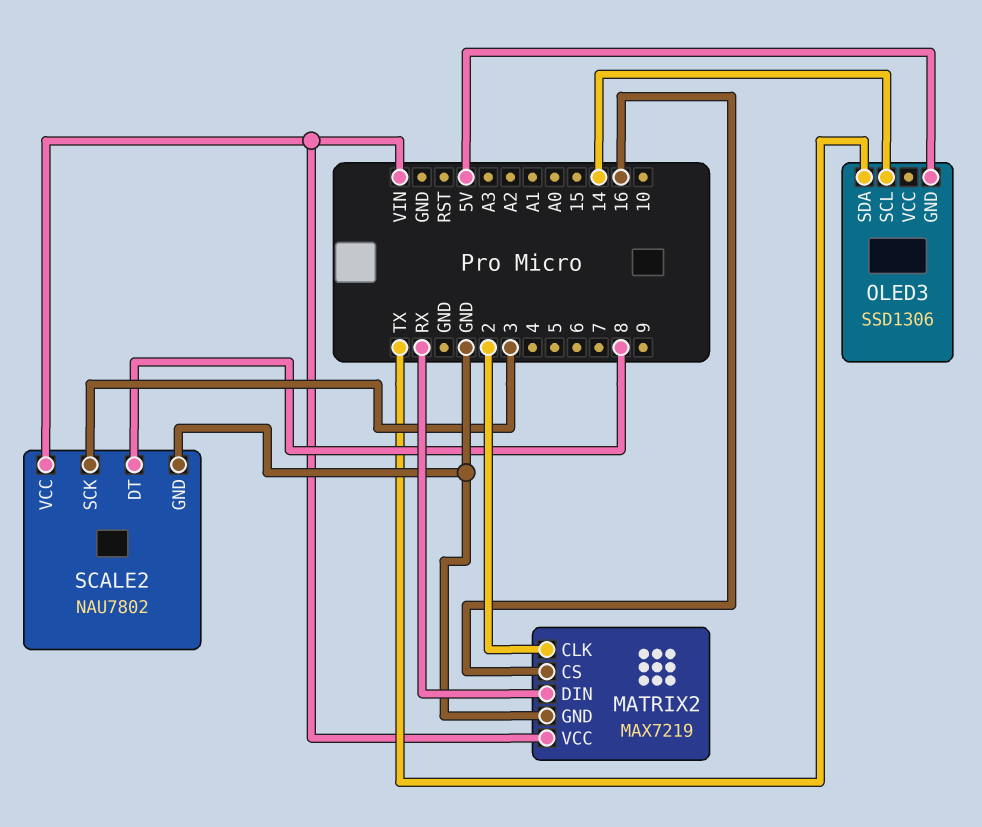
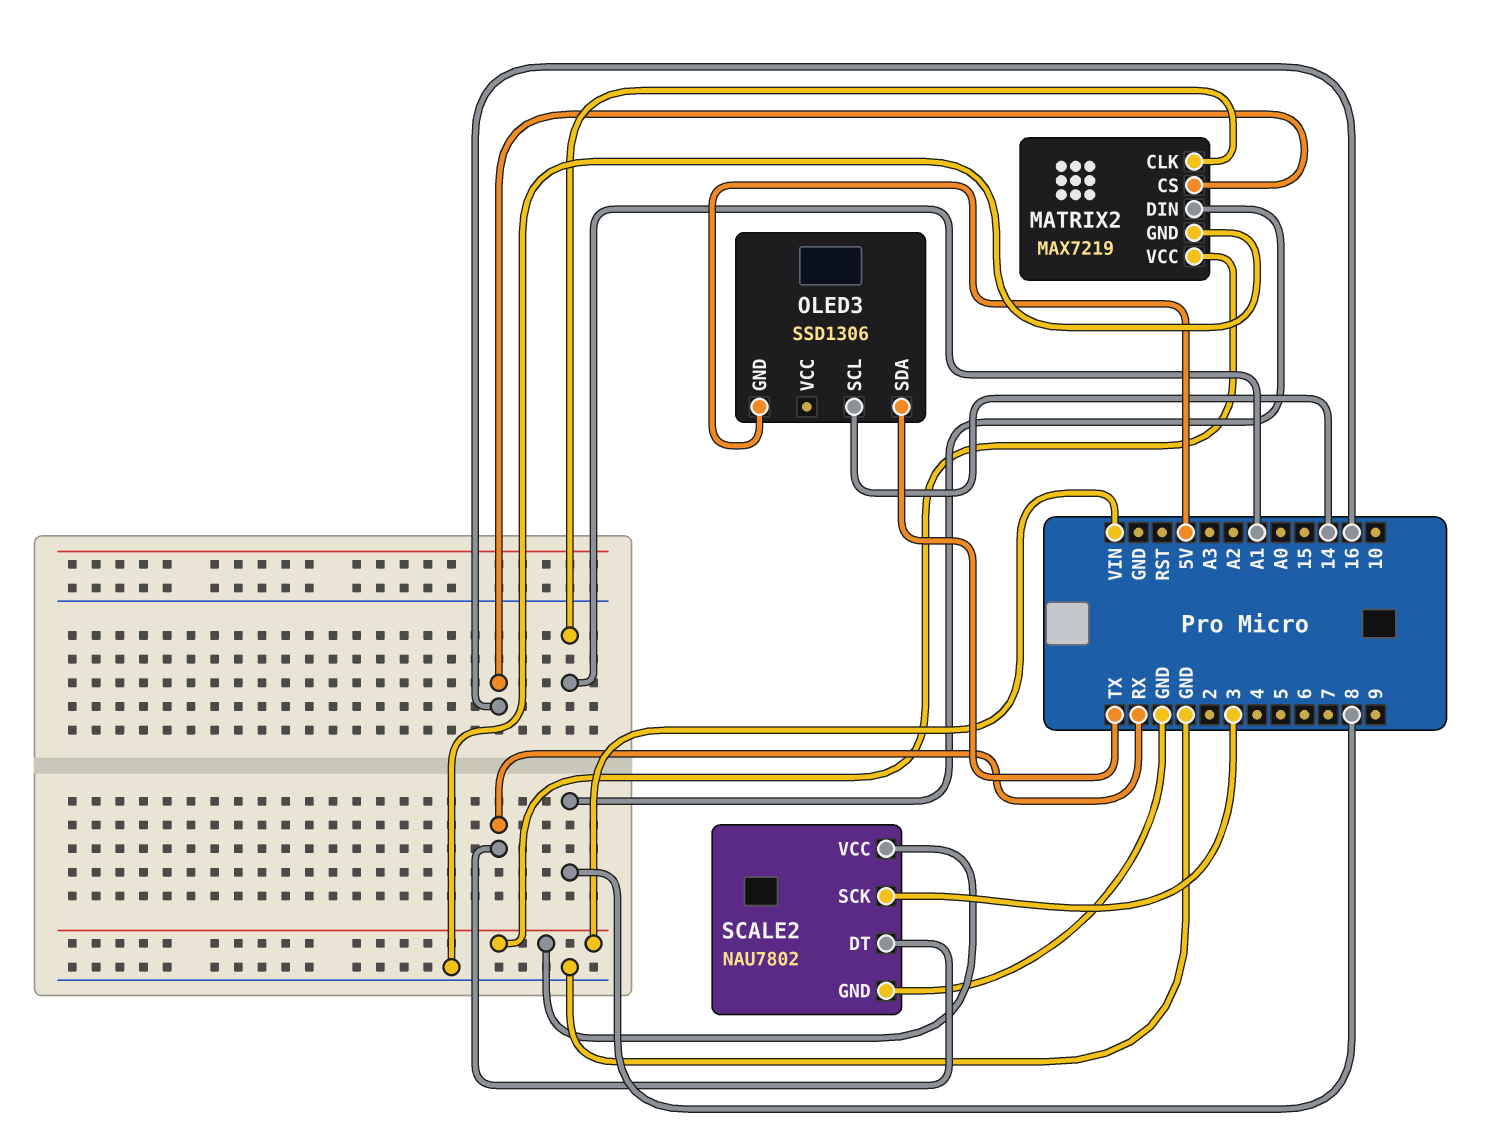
MATRIX2 pin CLK: 2 -> A1
MATRIX2 pin DIN: RX -> 8
SCALE2 pin DT: 8 -> RX

